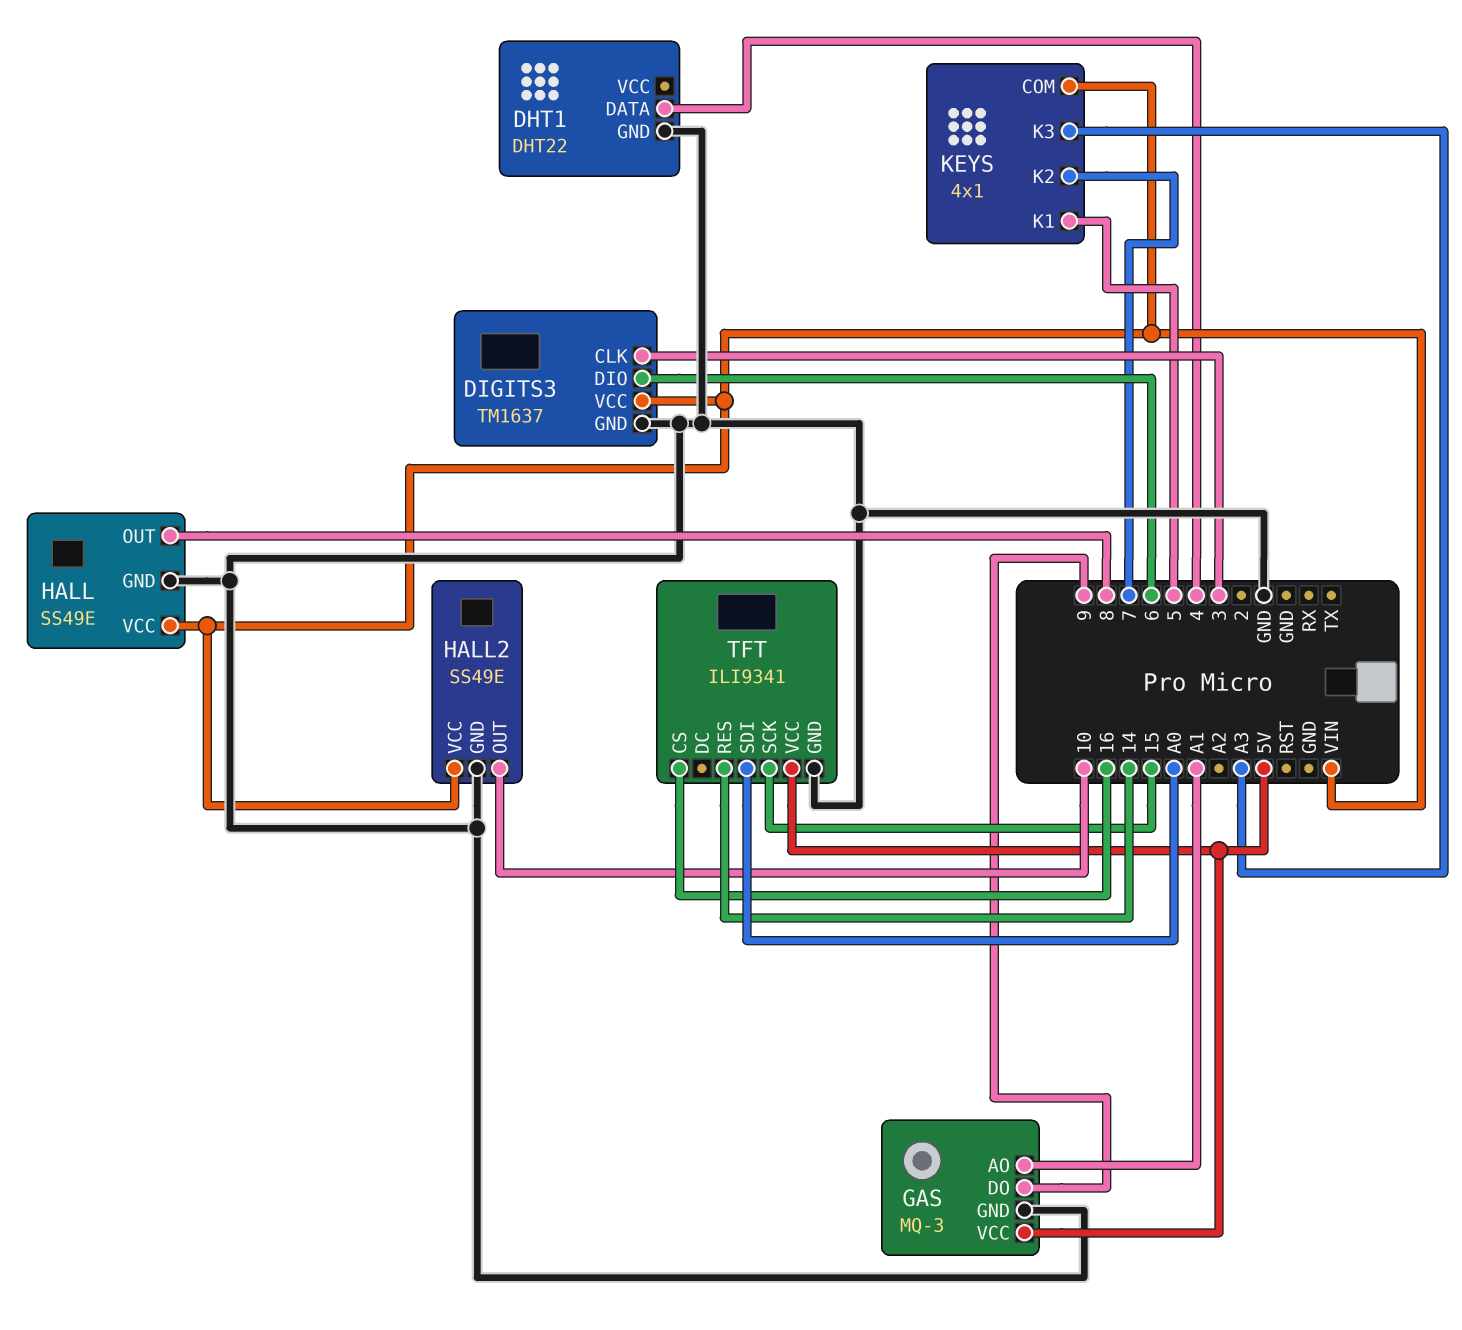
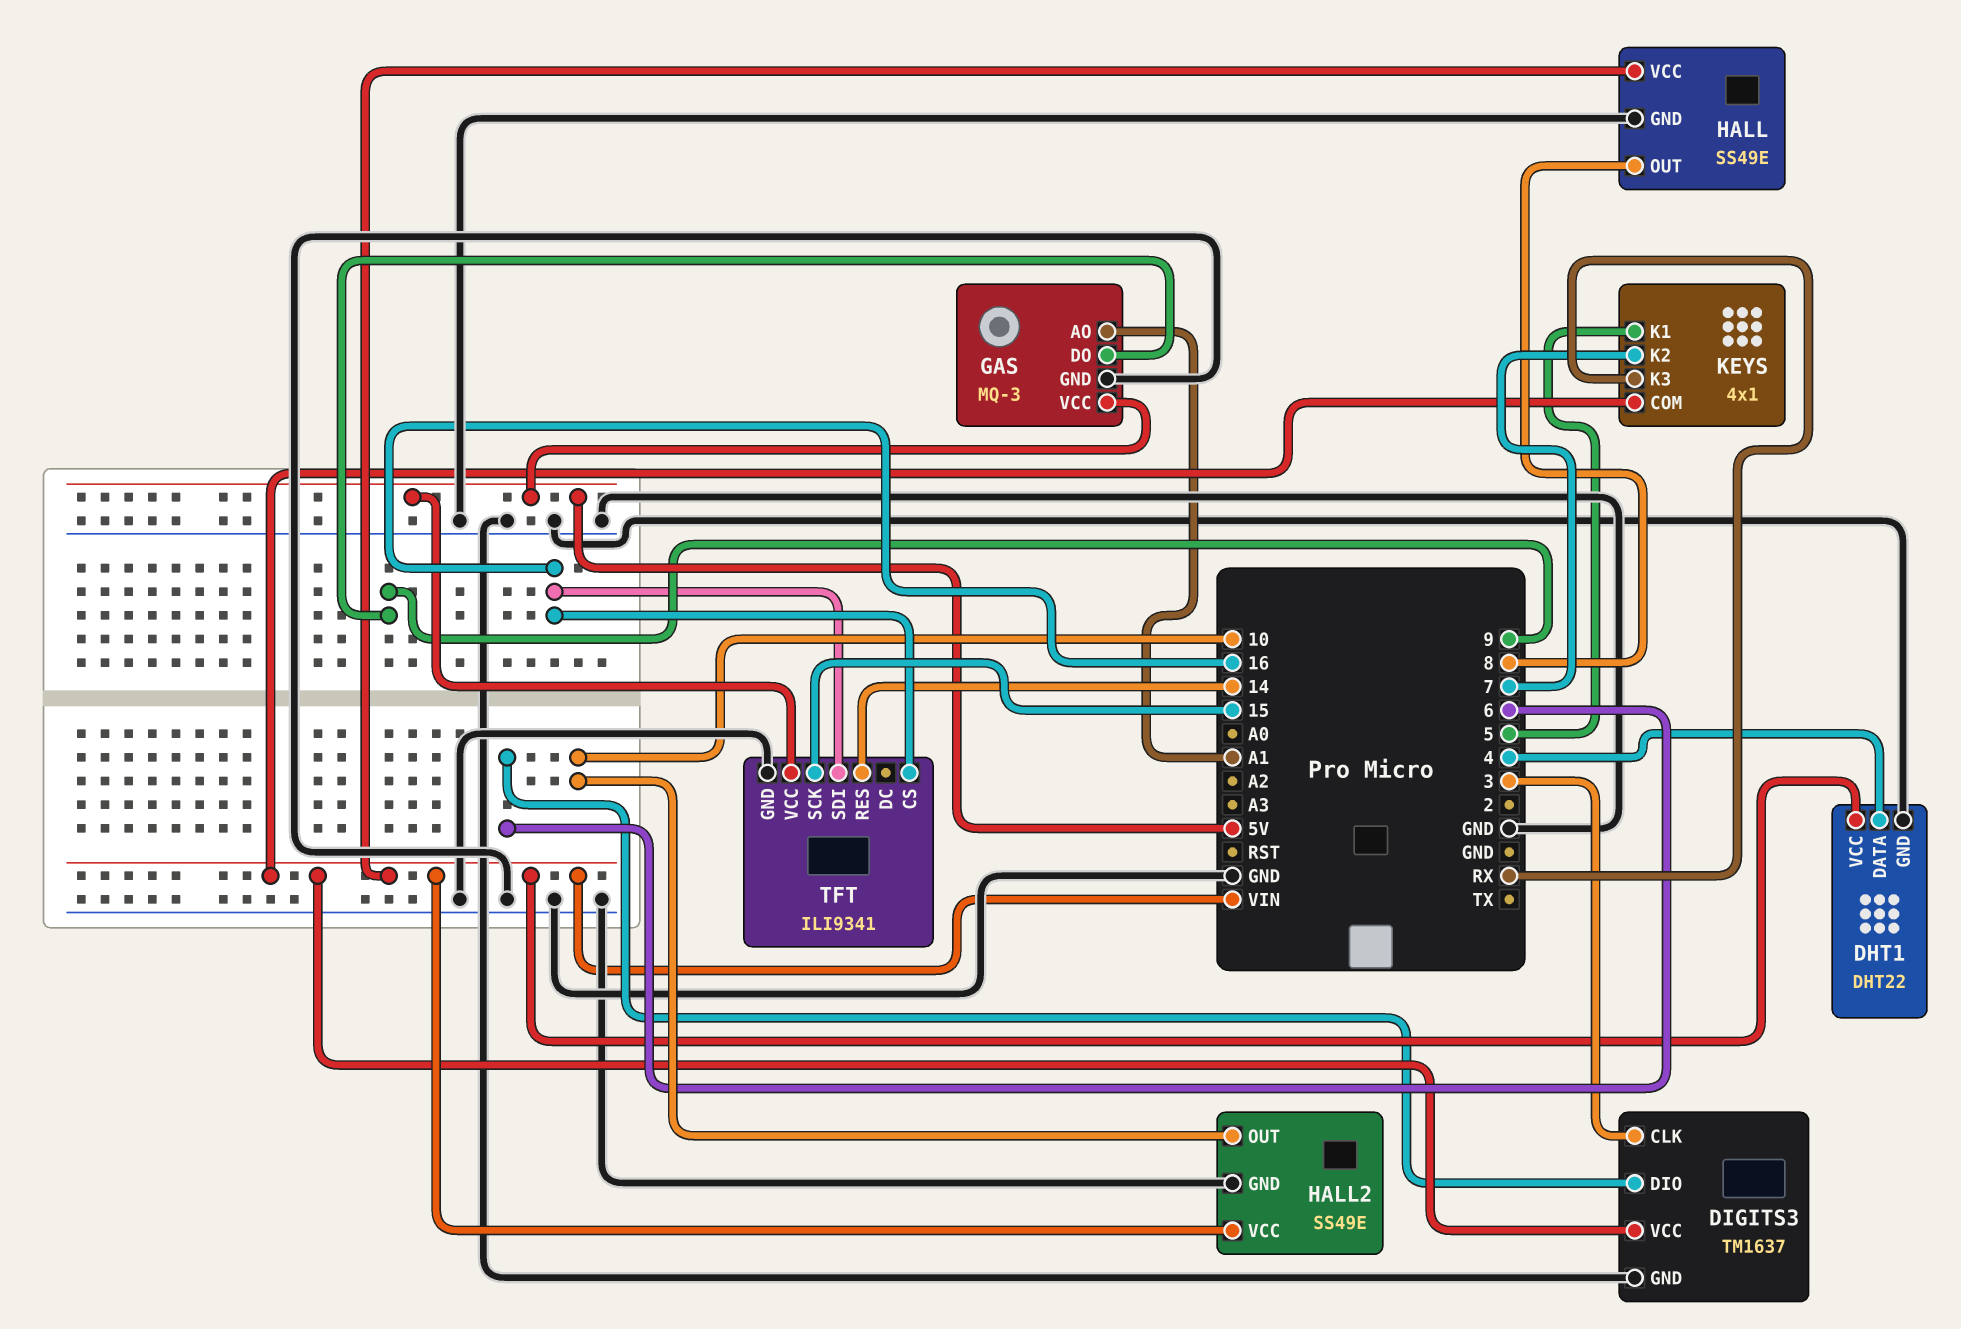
DHT1 pin VCC: none -> VIN
KEYS pin K3: A3 -> RX
TFT pin SDI: A0 -> 16

